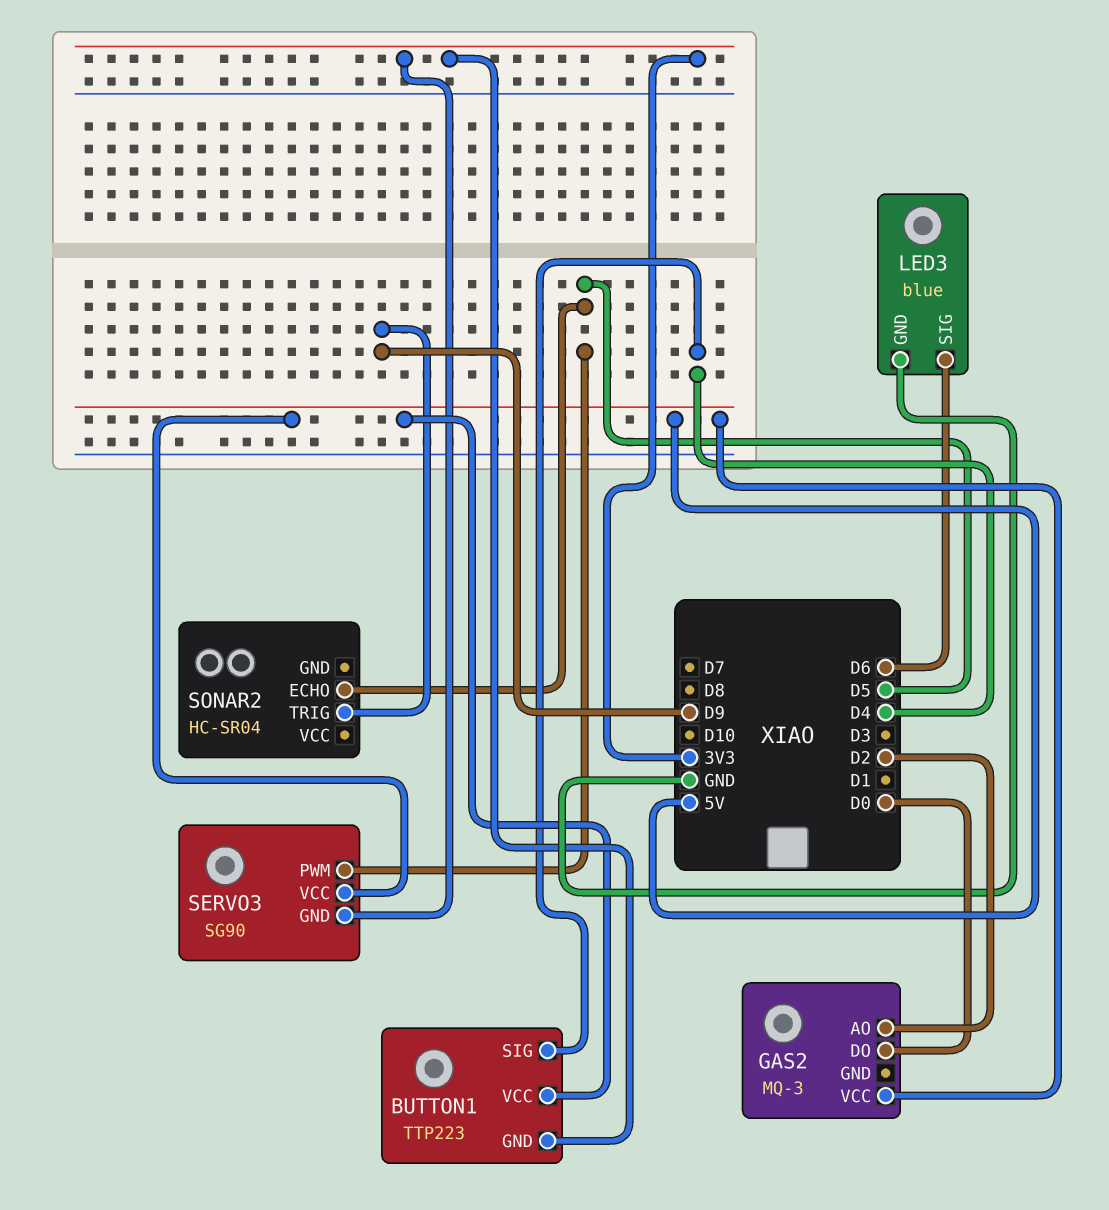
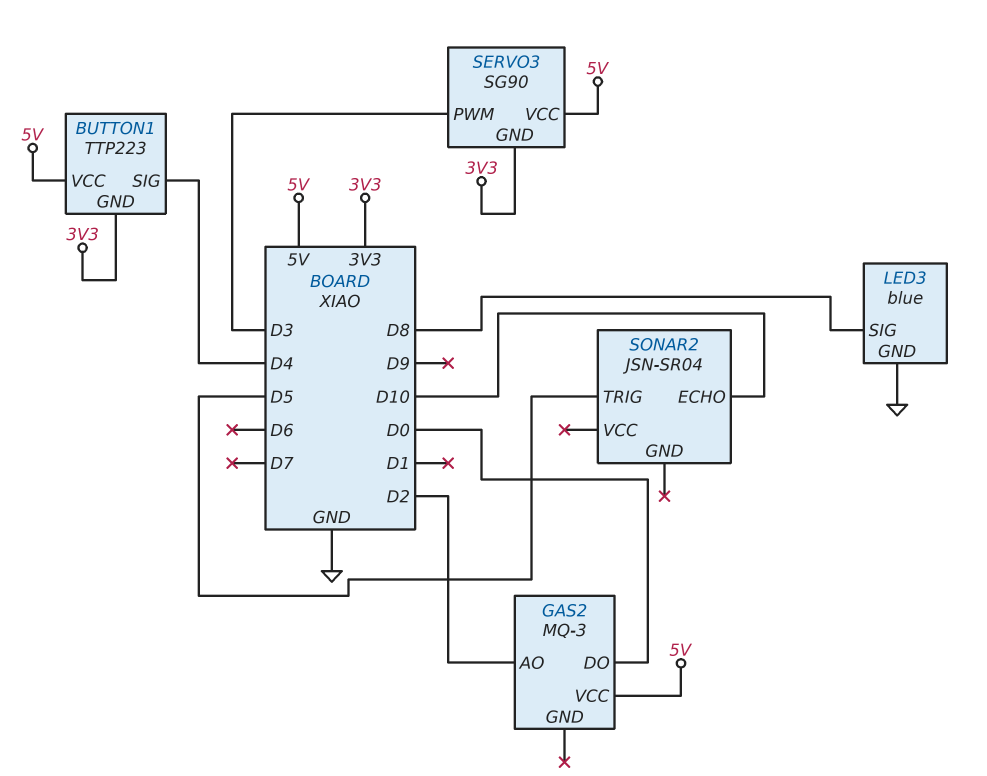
LED3 pin SIG: D6 -> D8
SERVO3 pin PWM: D5 -> D3
SONAR2: HC-SR04 -> JSN-SR04
SONAR2 pin ECHO: D5 -> D10
SONAR2 pin TRIG: D9 -> D5

